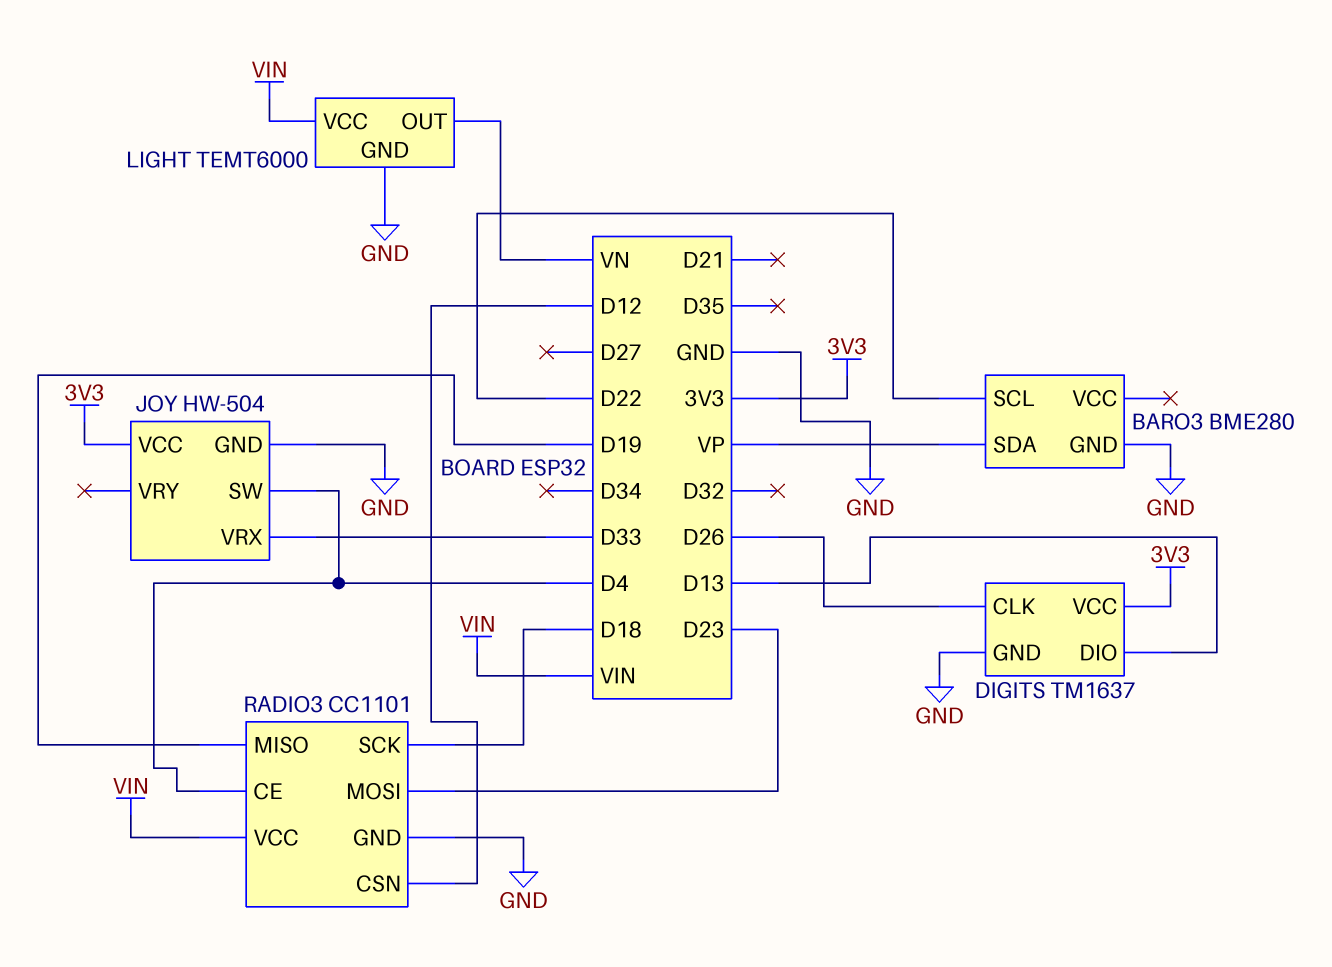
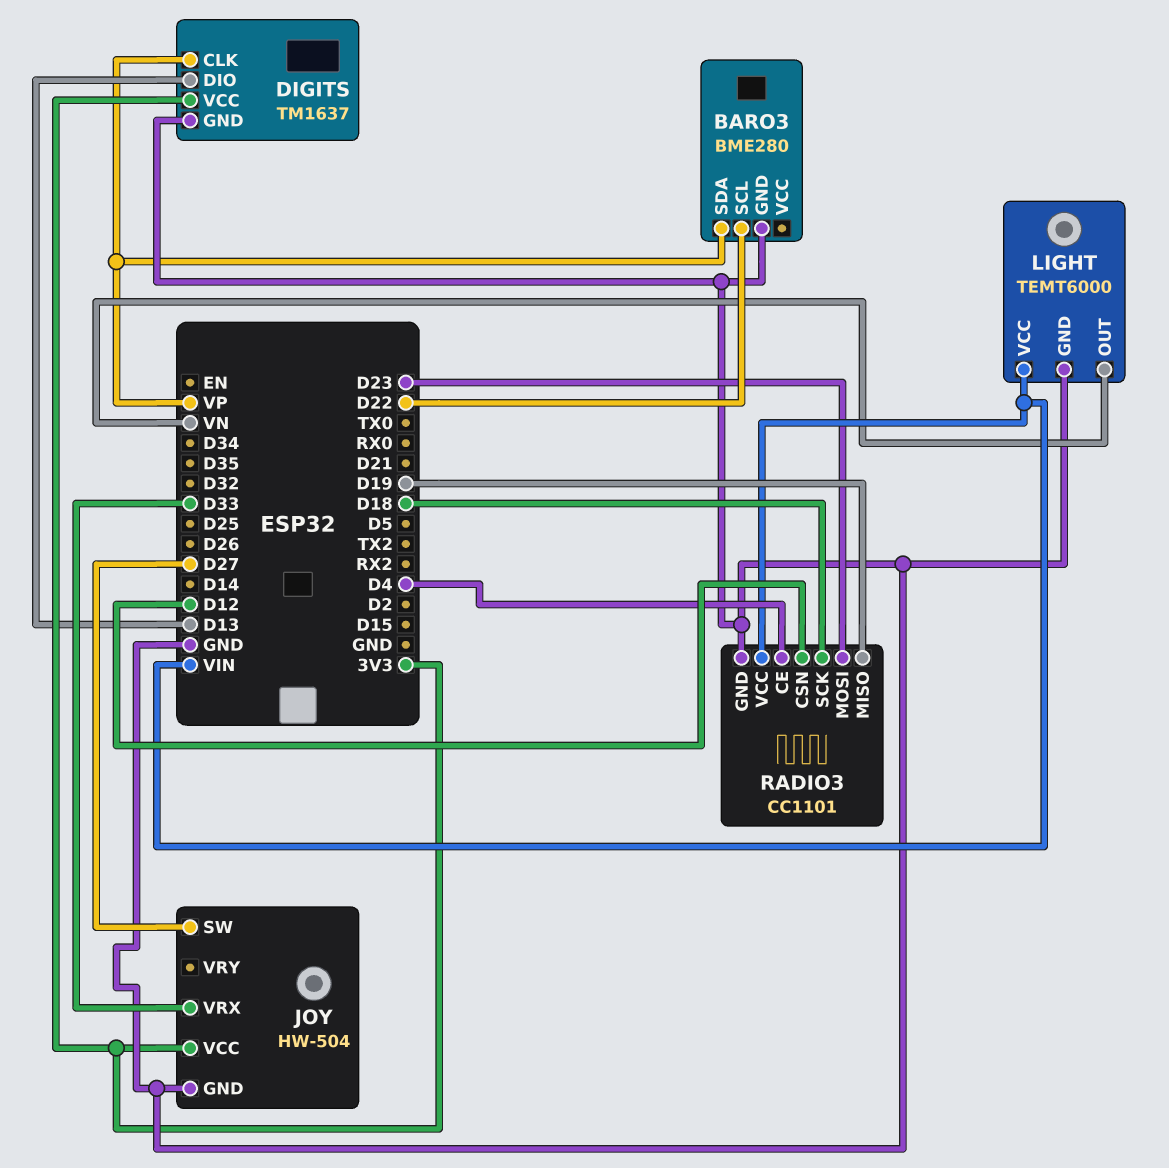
DIGITS pin CLK: D26 -> VP
JOY pin SW: D4 -> D27

